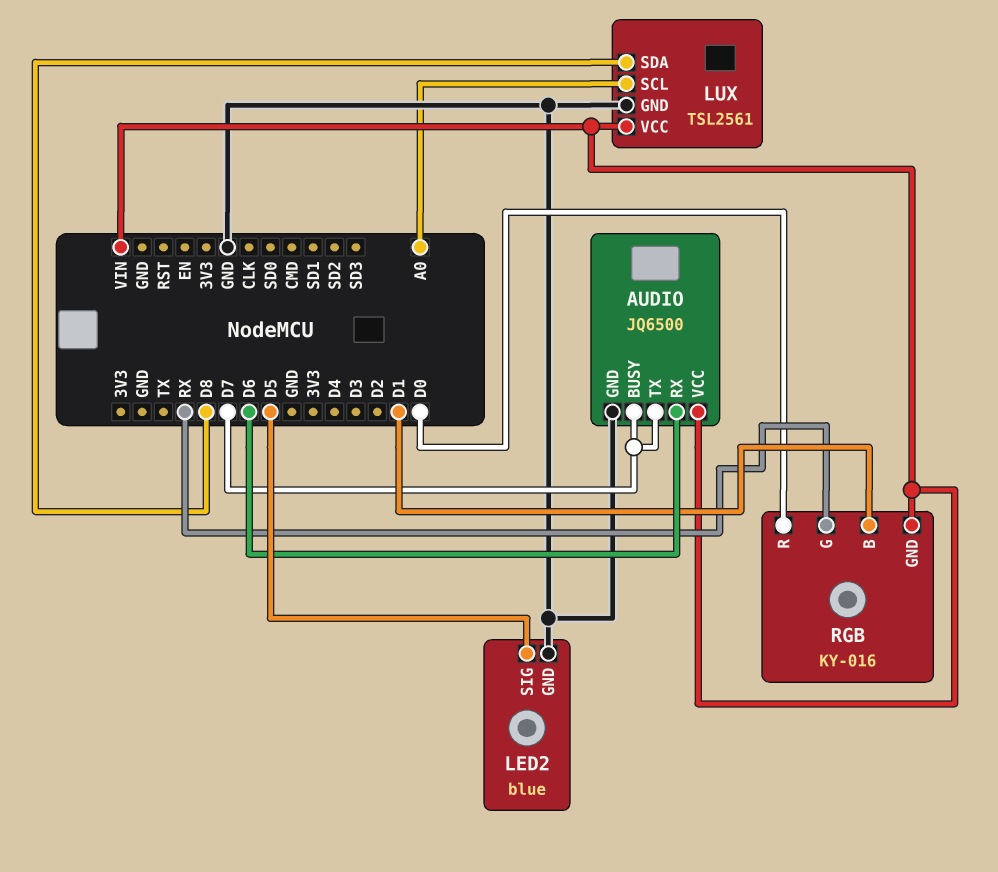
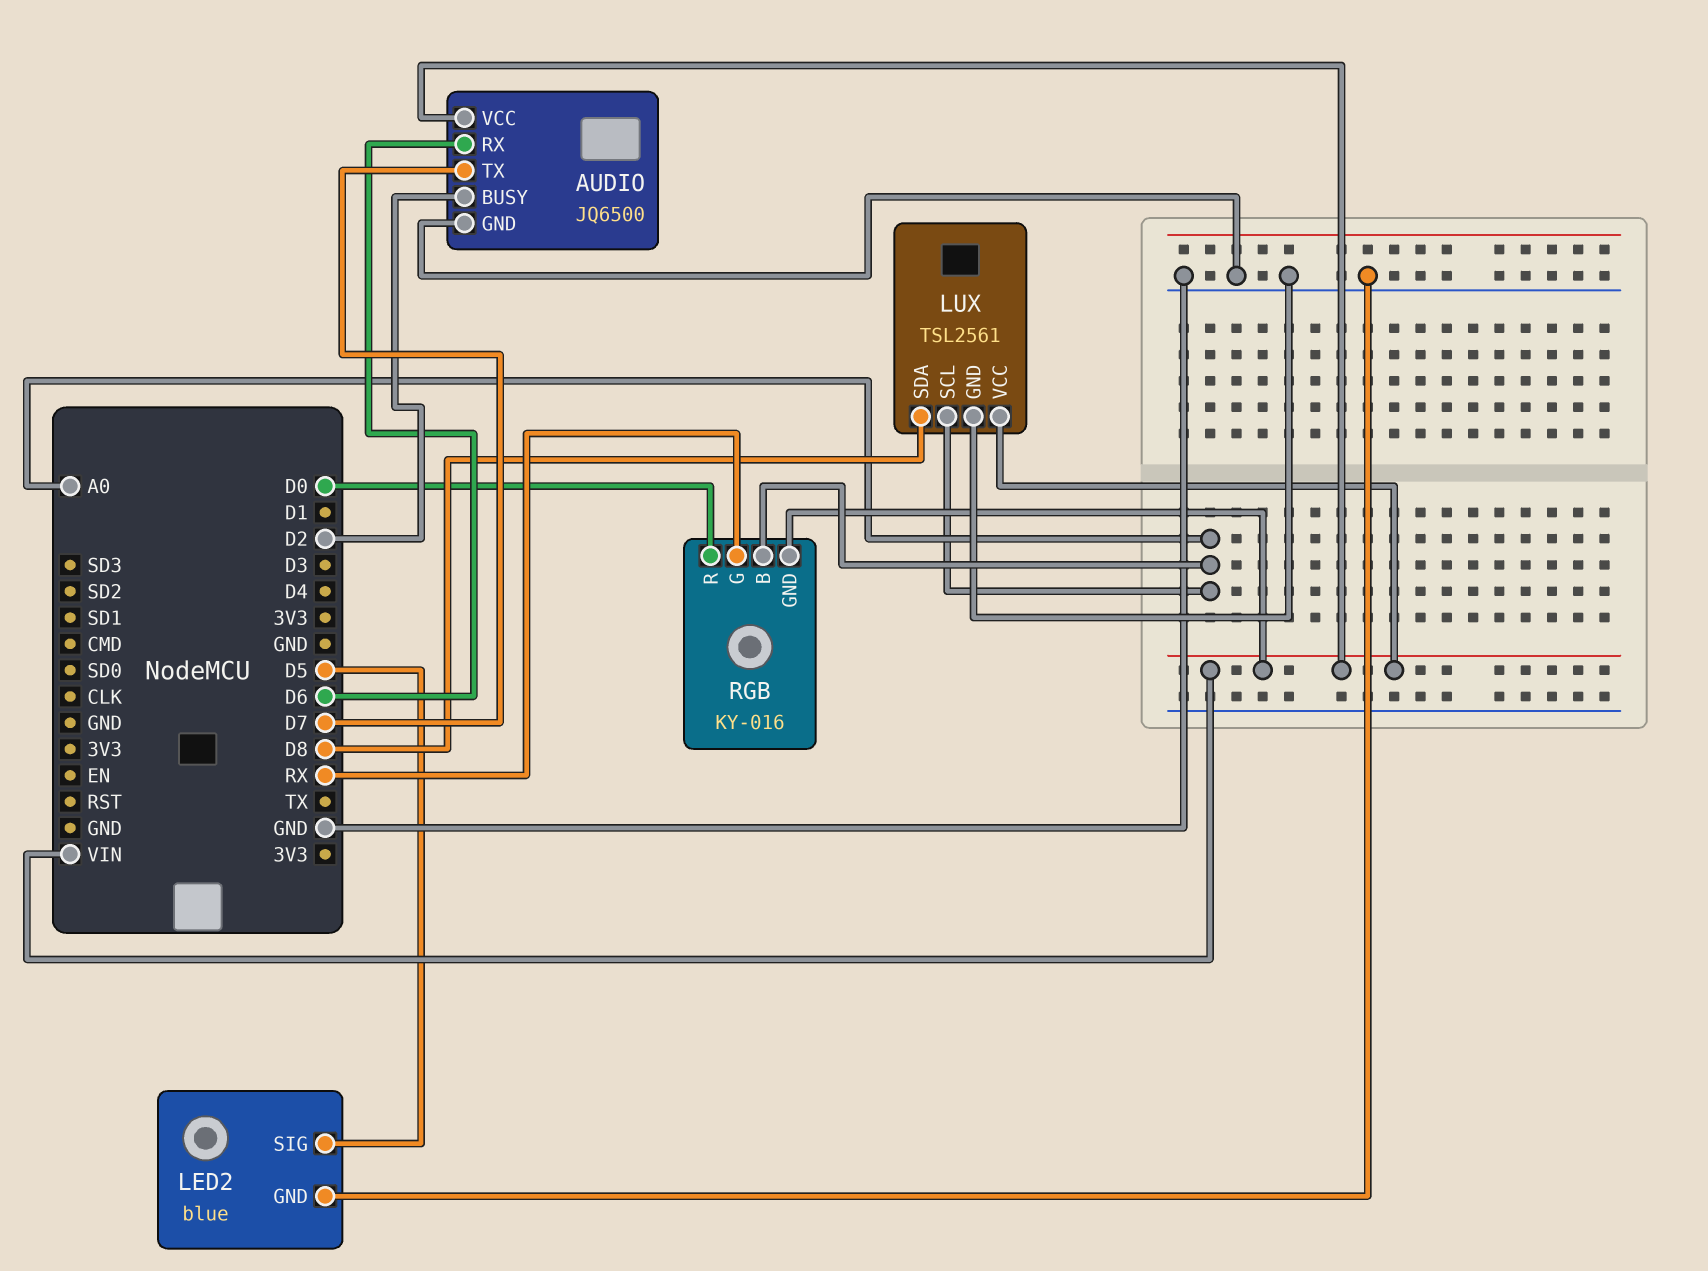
AUDIO pin BUSY: D7 -> D2
RGB pin B: D1 -> A0

